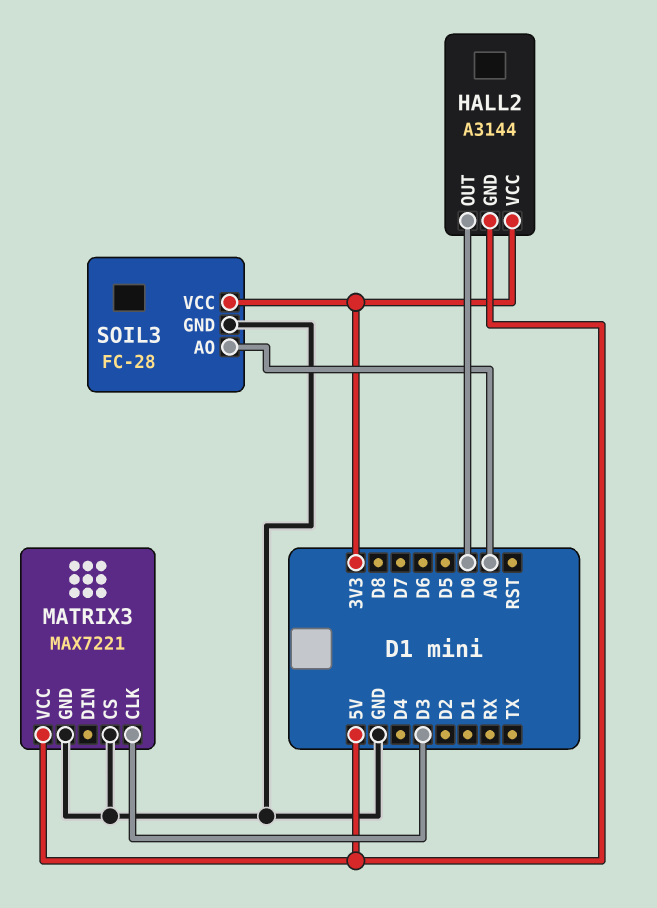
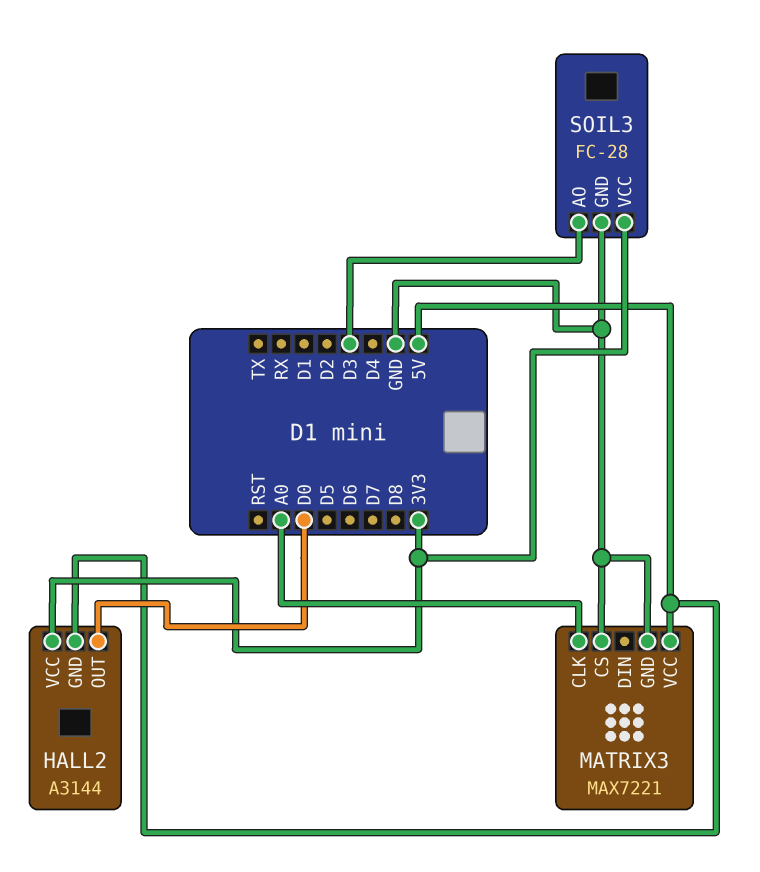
MATRIX3 pin CLK: D3 -> A0
SOIL3 pin AO: A0 -> D3

